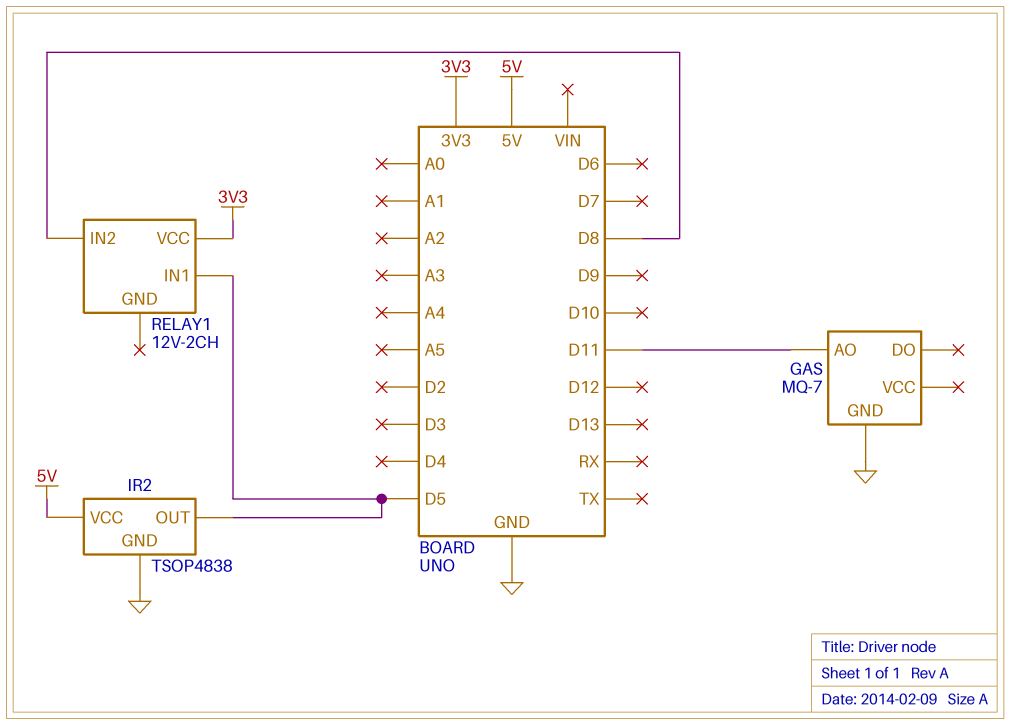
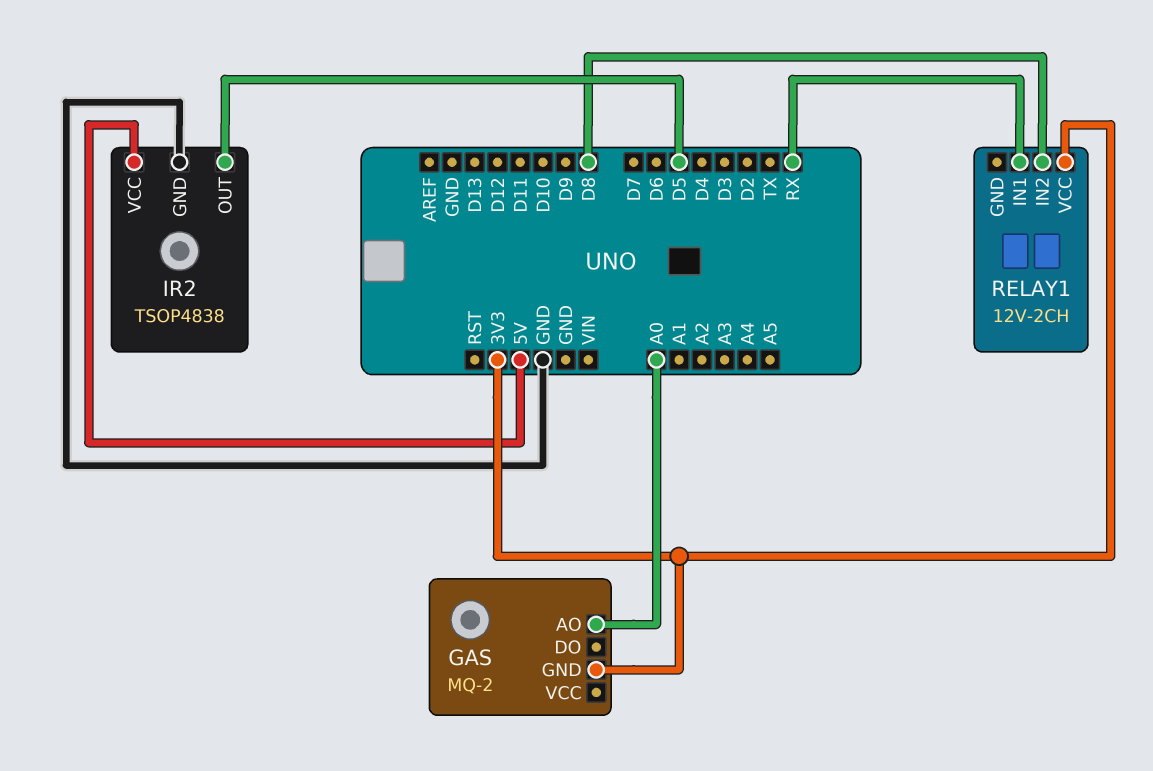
GAS: MQ-7 -> MQ-2
GAS pin AO: D11 -> A0
GAS pin GND: GND -> 3V3
RELAY1 pin IN1: D5 -> RX

